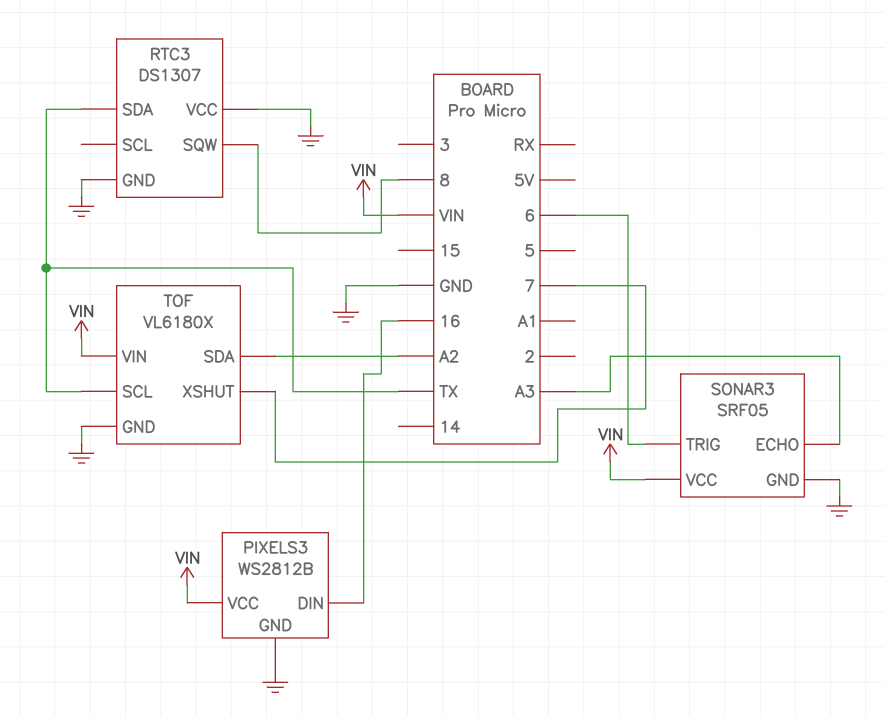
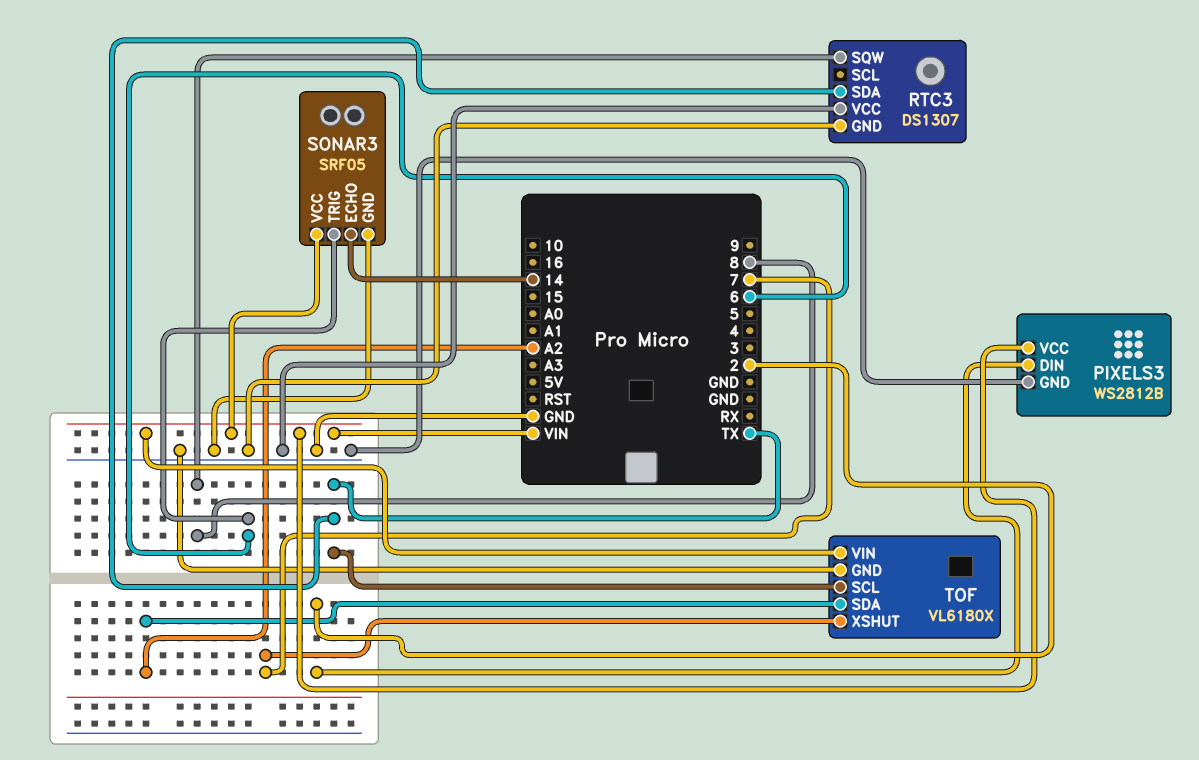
PIXELS3 pin DIN: 16 -> 2
SONAR3 pin ECHO: A3 -> 14

